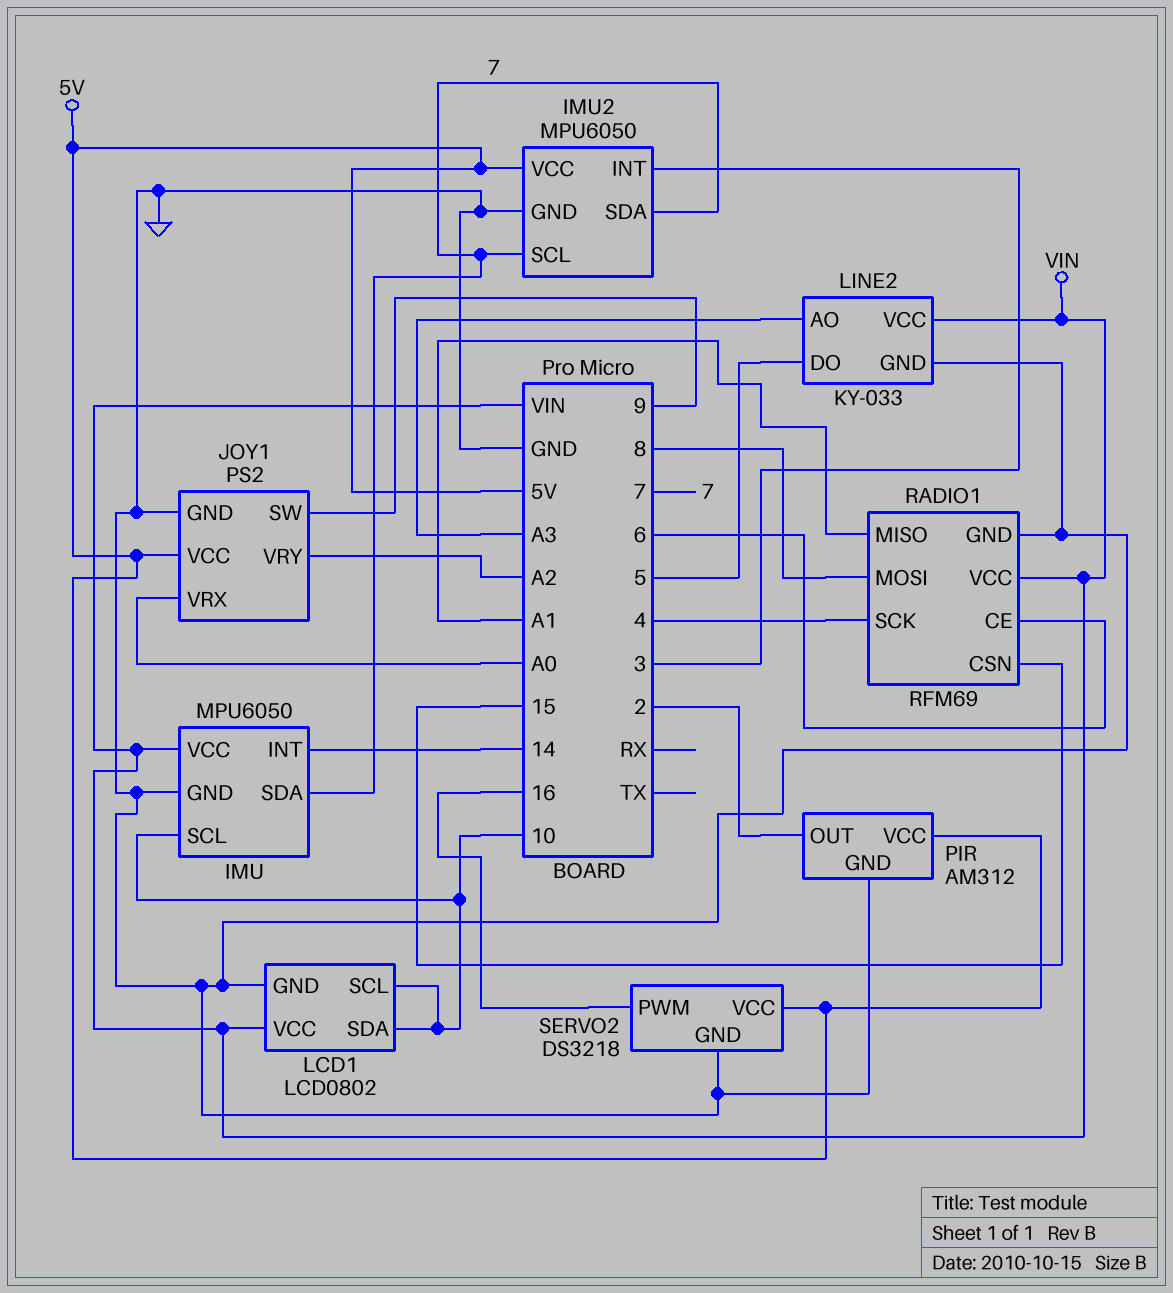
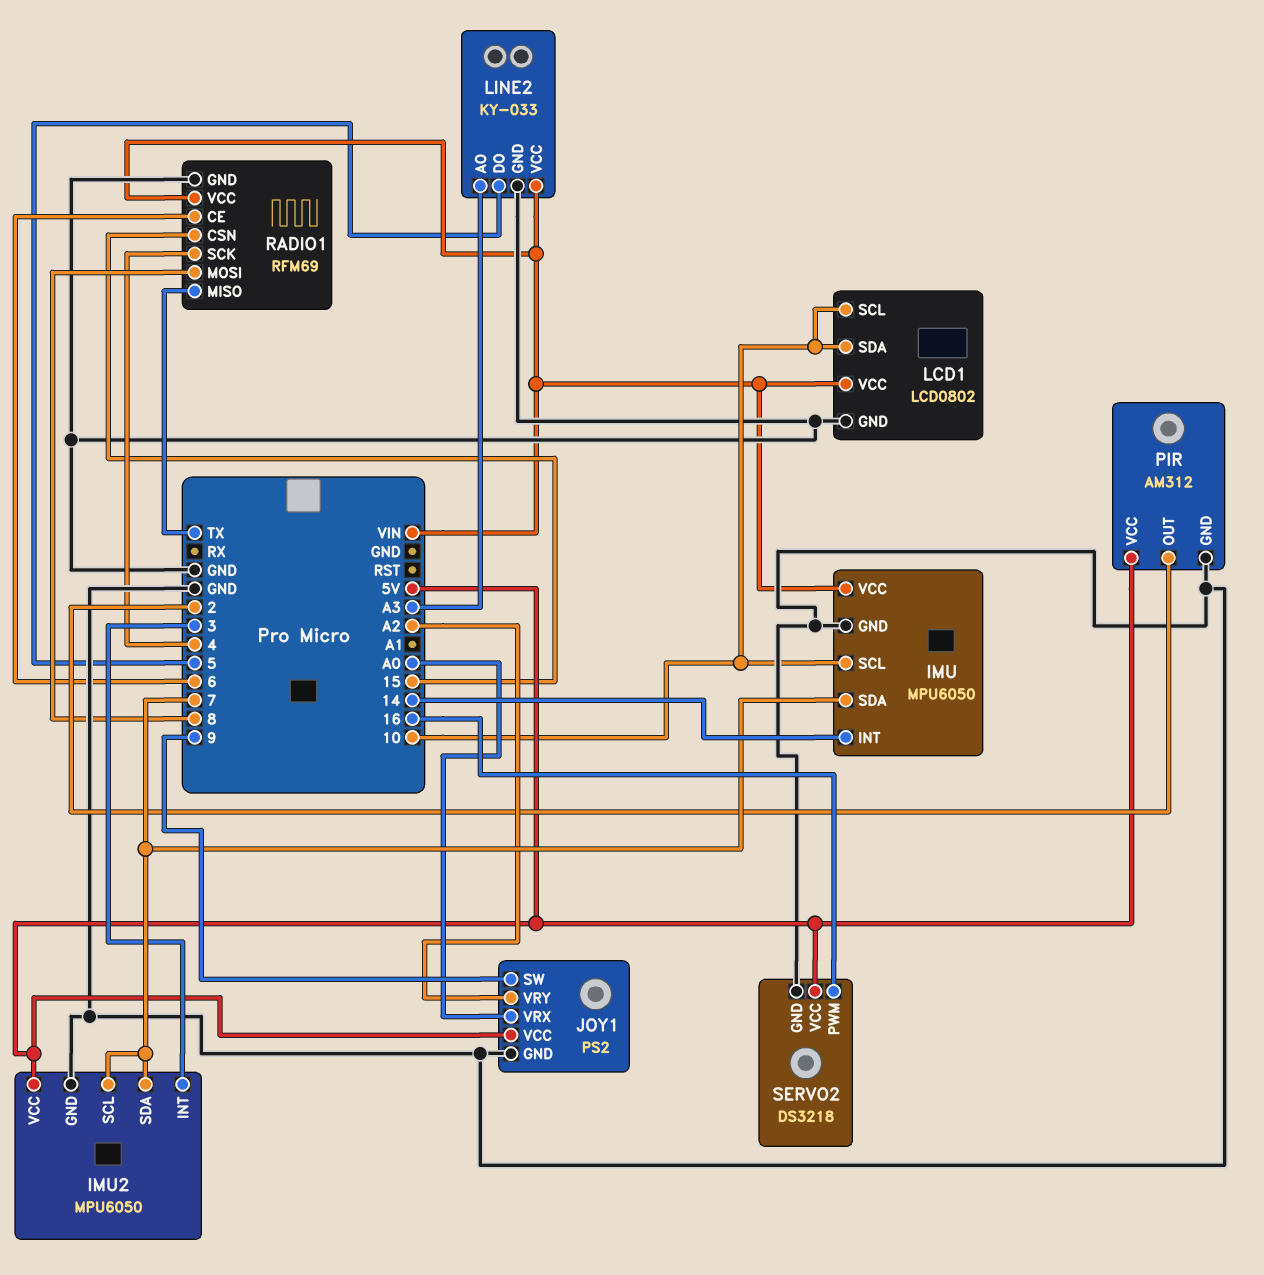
RADIO1 pin MISO: A1 -> TX

